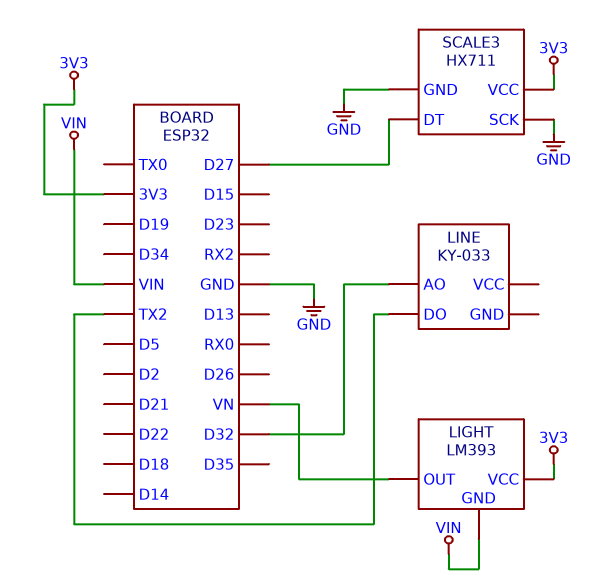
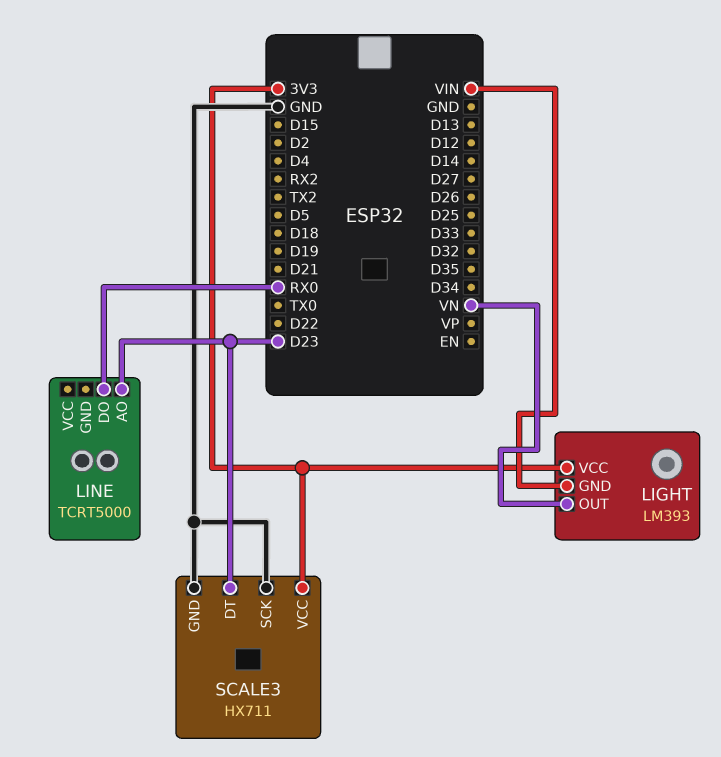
LINE: KY-033 -> TCRT5000
LINE pin AO: D32 -> D23
LINE pin DO: TX2 -> RX0
SCALE3 pin DT: D27 -> D23

